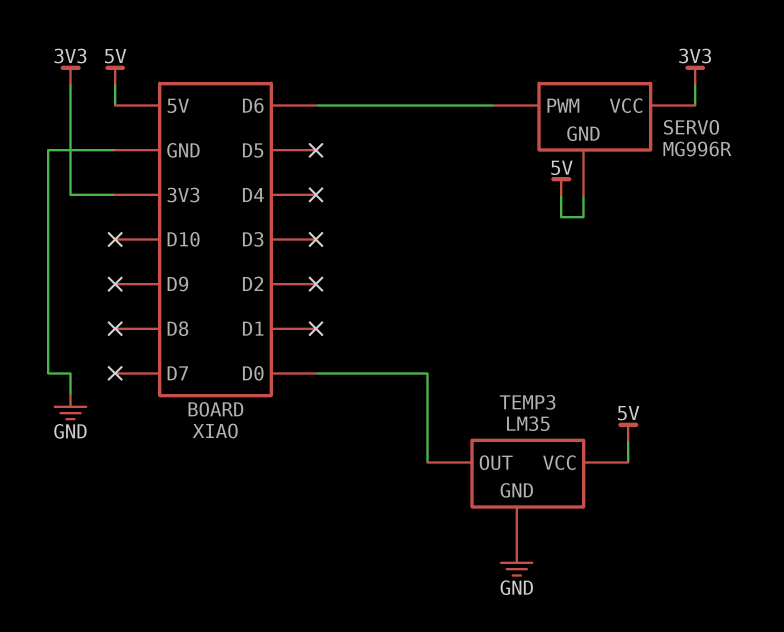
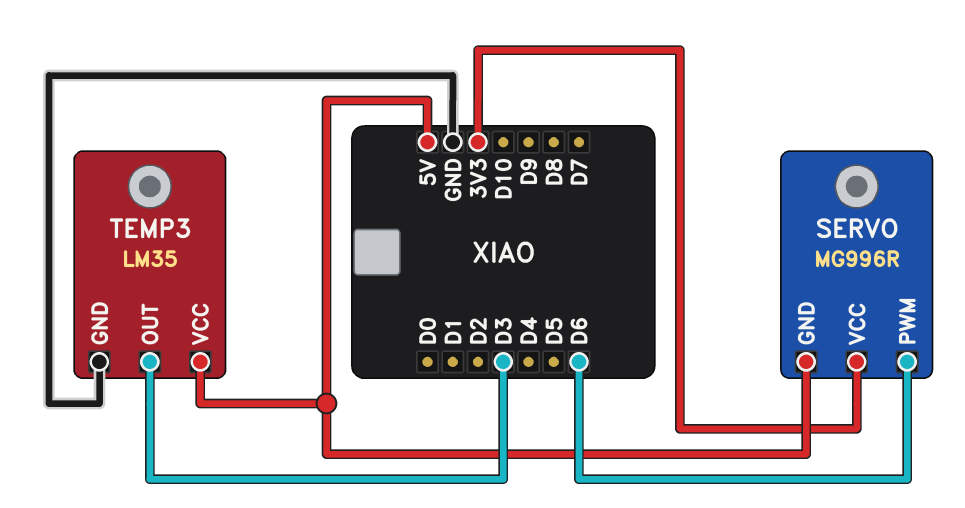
TEMP3 pin OUT: D0 -> D3

